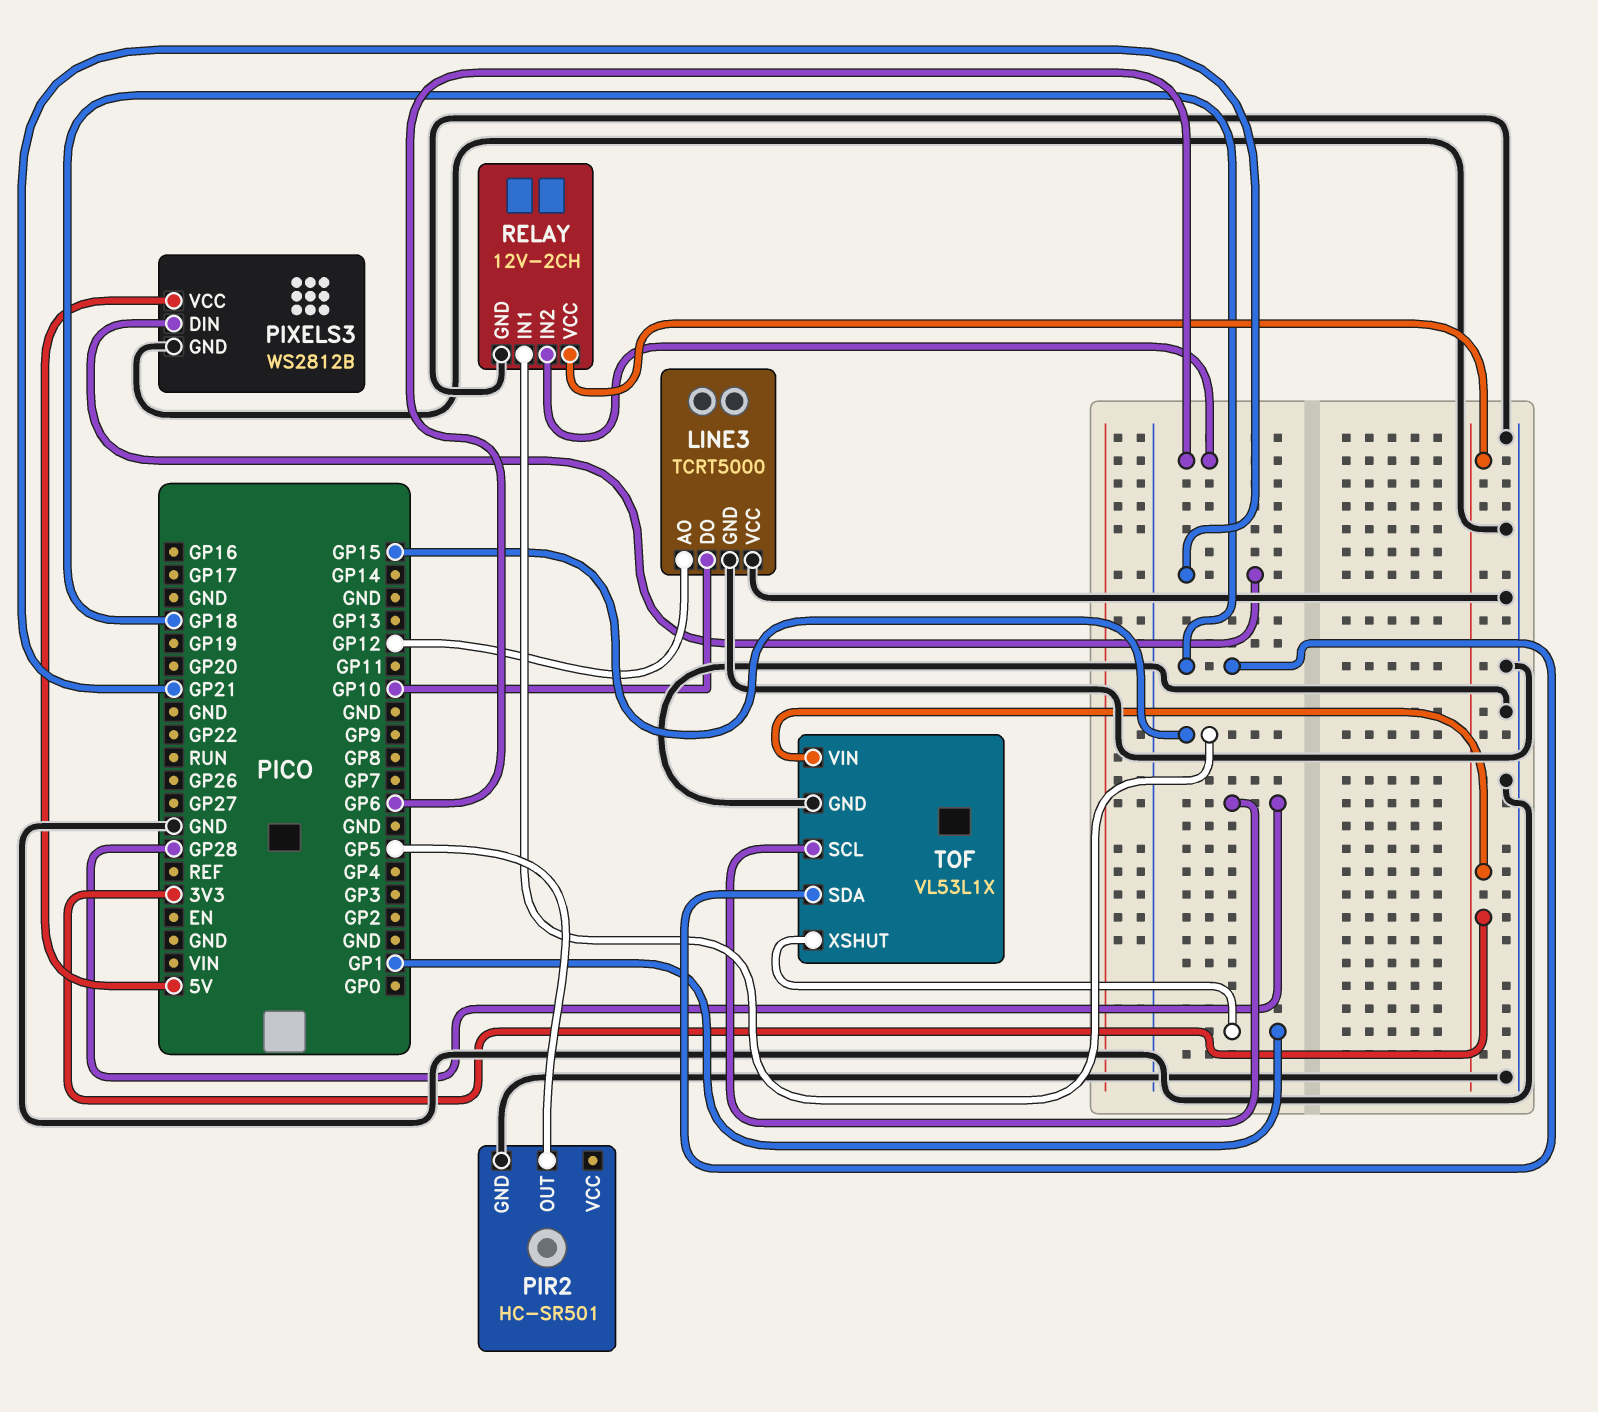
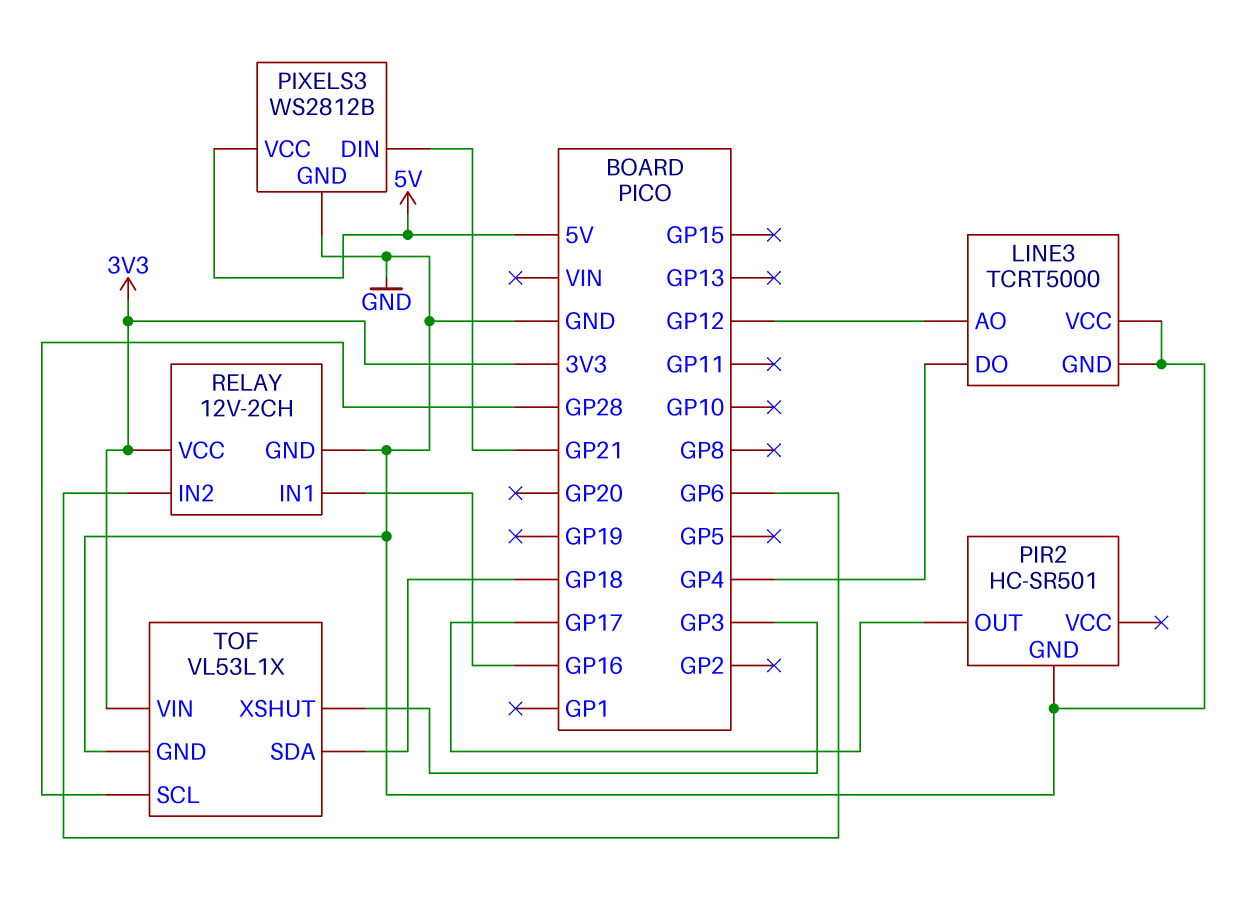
LINE3 pin DO: GP10 -> GP4
PIR2 pin OUT: GP5 -> GP17
RELAY pin IN1: GP15 -> GP16
TOF pin XSHUT: GP1 -> GP3

